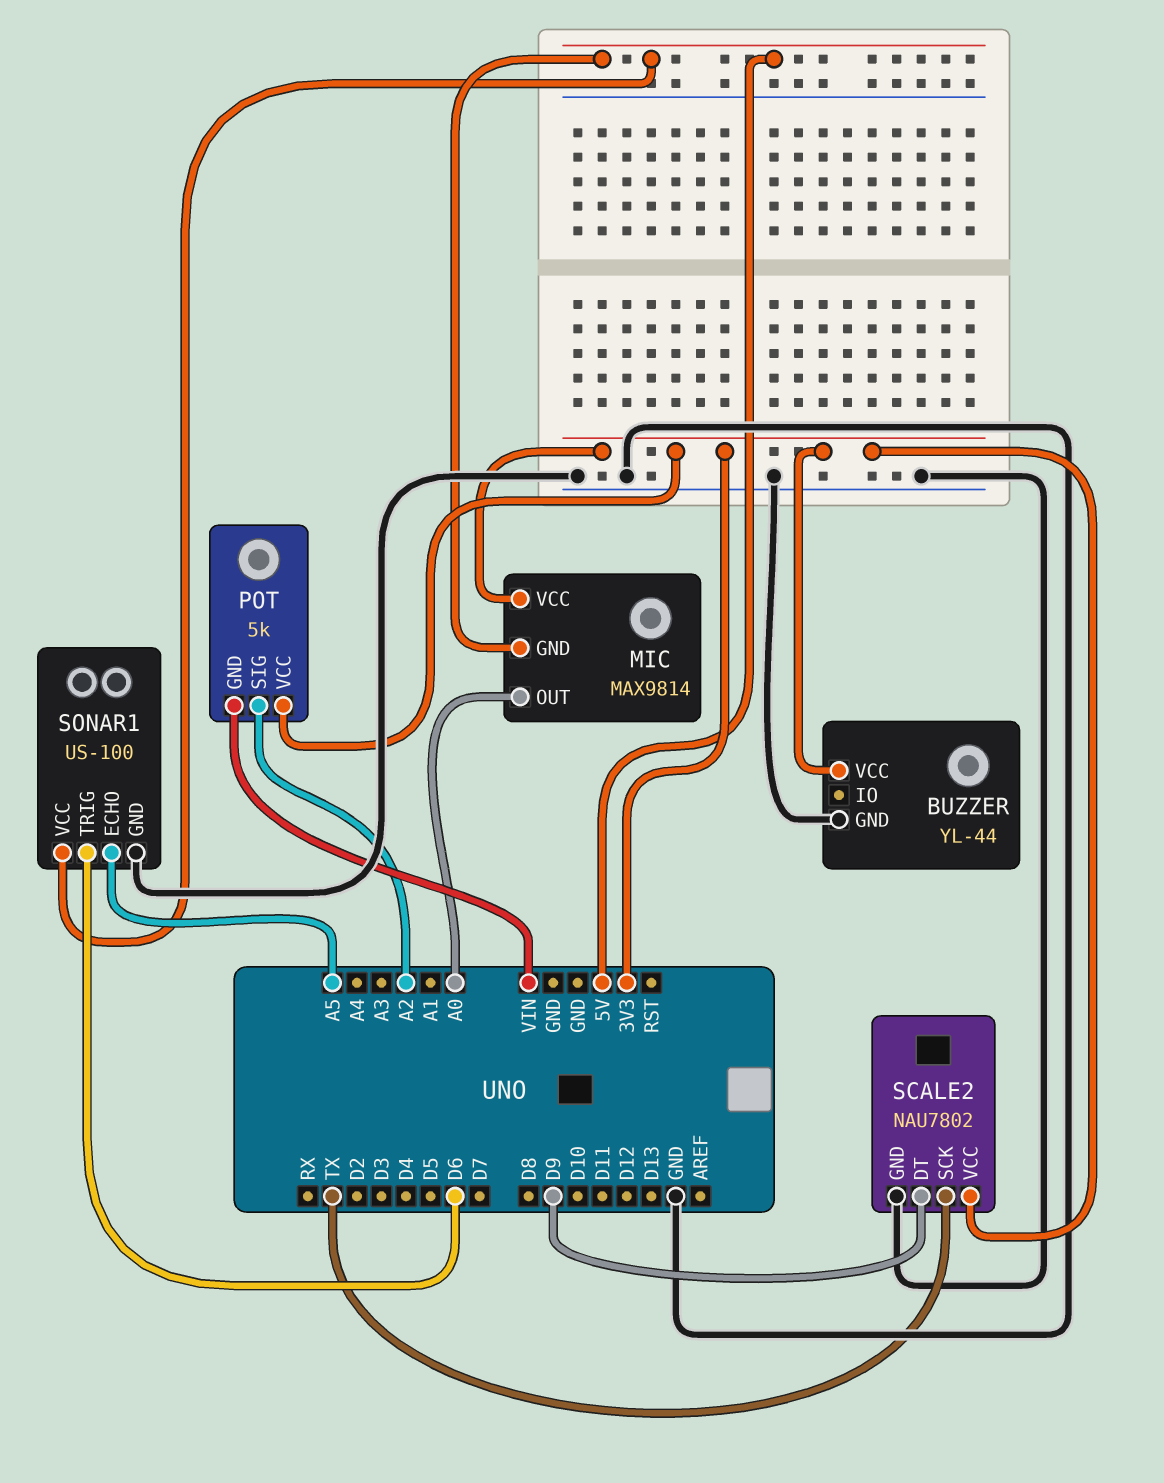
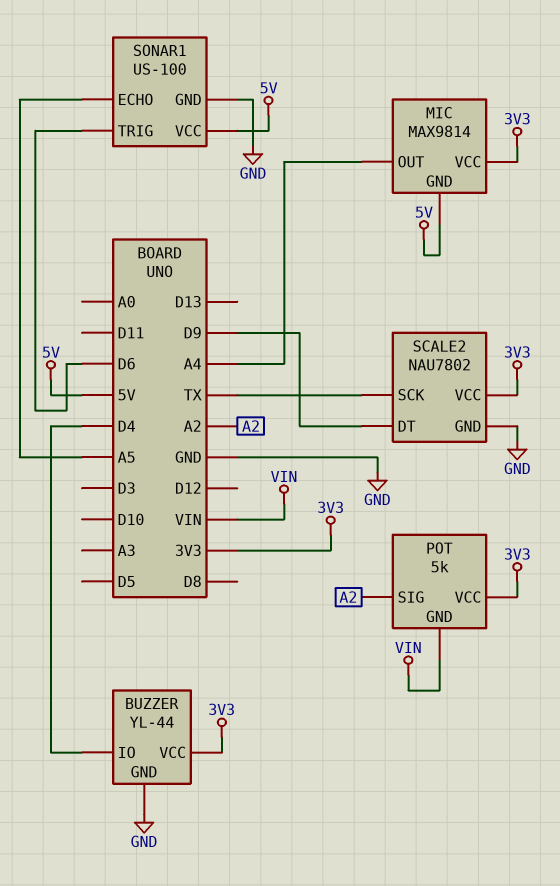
BUZZER pin IO: none -> D4
MIC pin OUT: A0 -> A4

